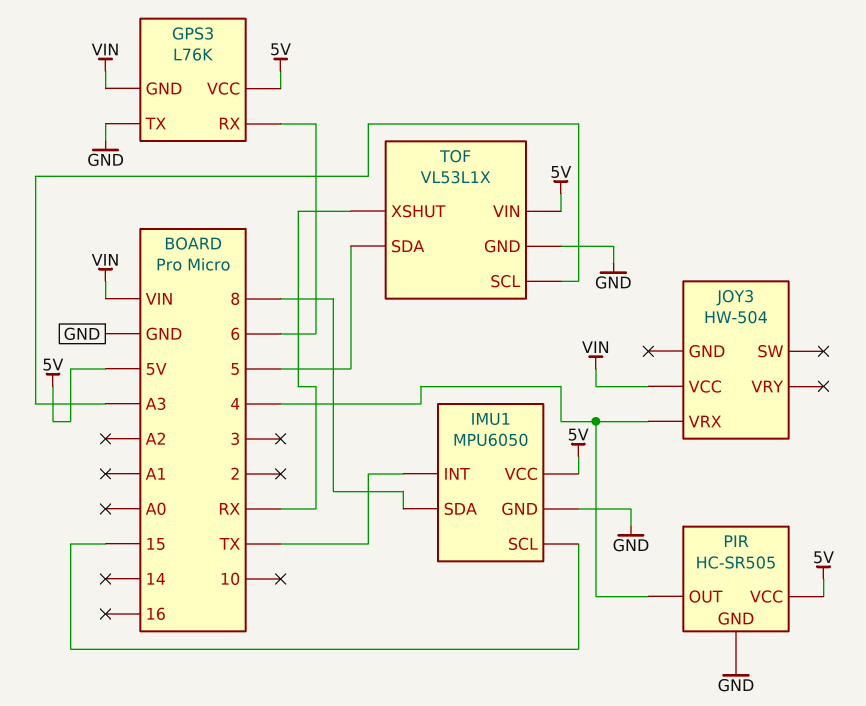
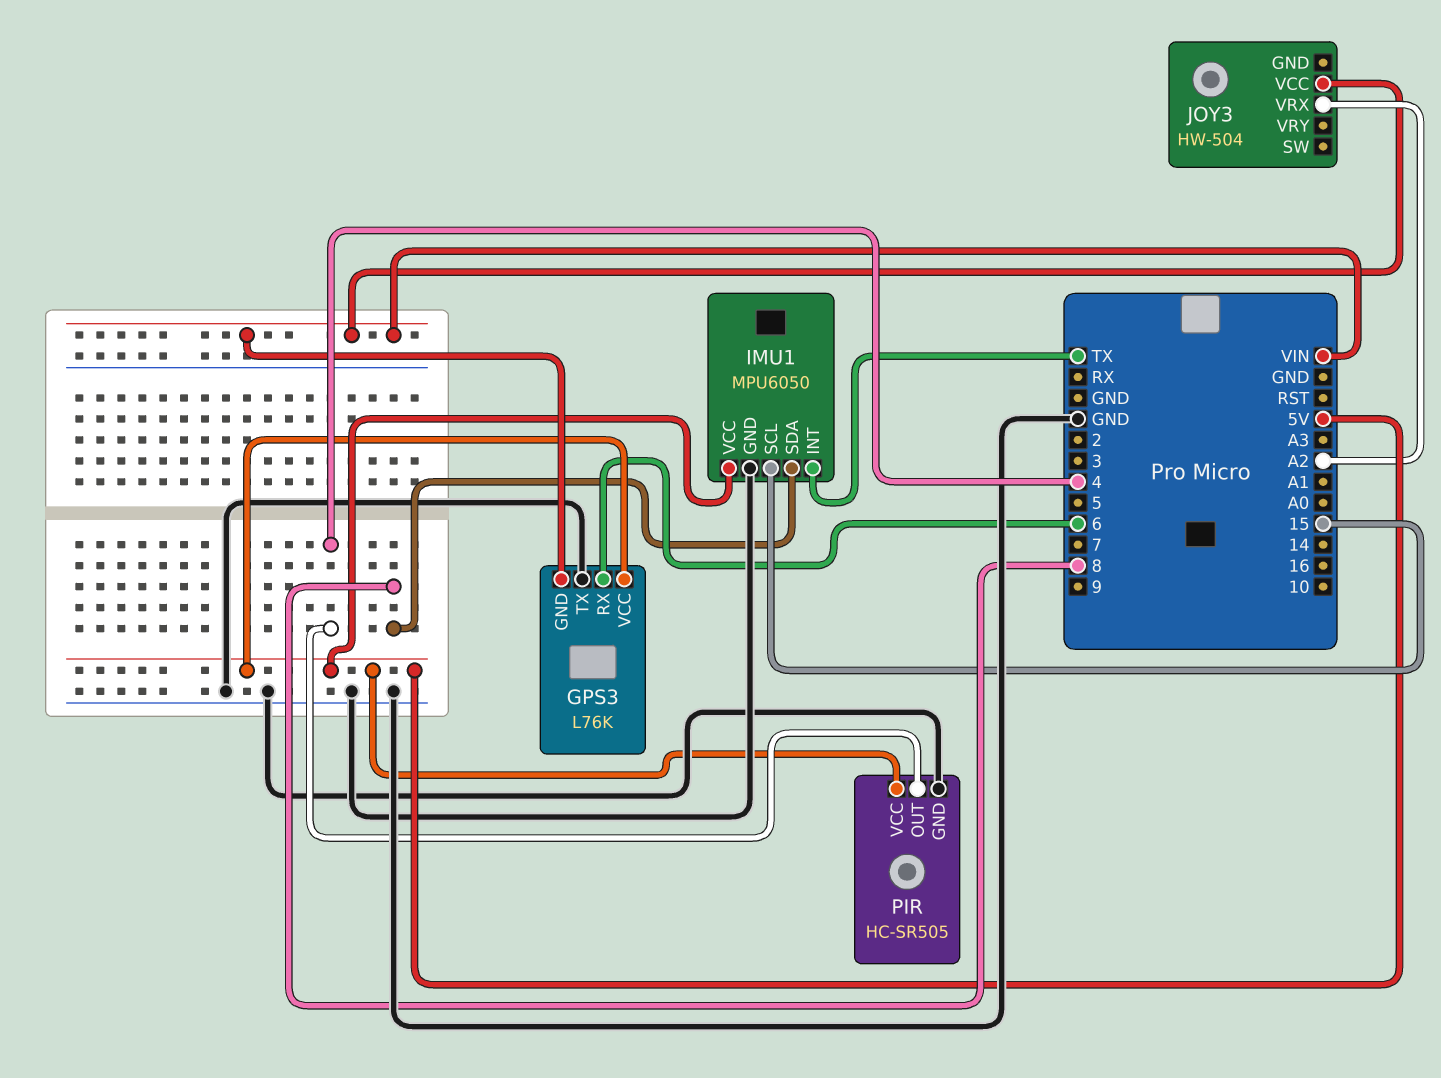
JOY3 pin VRX: 4 -> A2
TOF: VL53L1X -> none
TOF pin GND: GND -> none
TOF pin SCL: A3 -> none
TOF pin SDA: 5 -> none
TOF pin VIN: 5V -> none
TOF pin XSHUT: RX -> none

